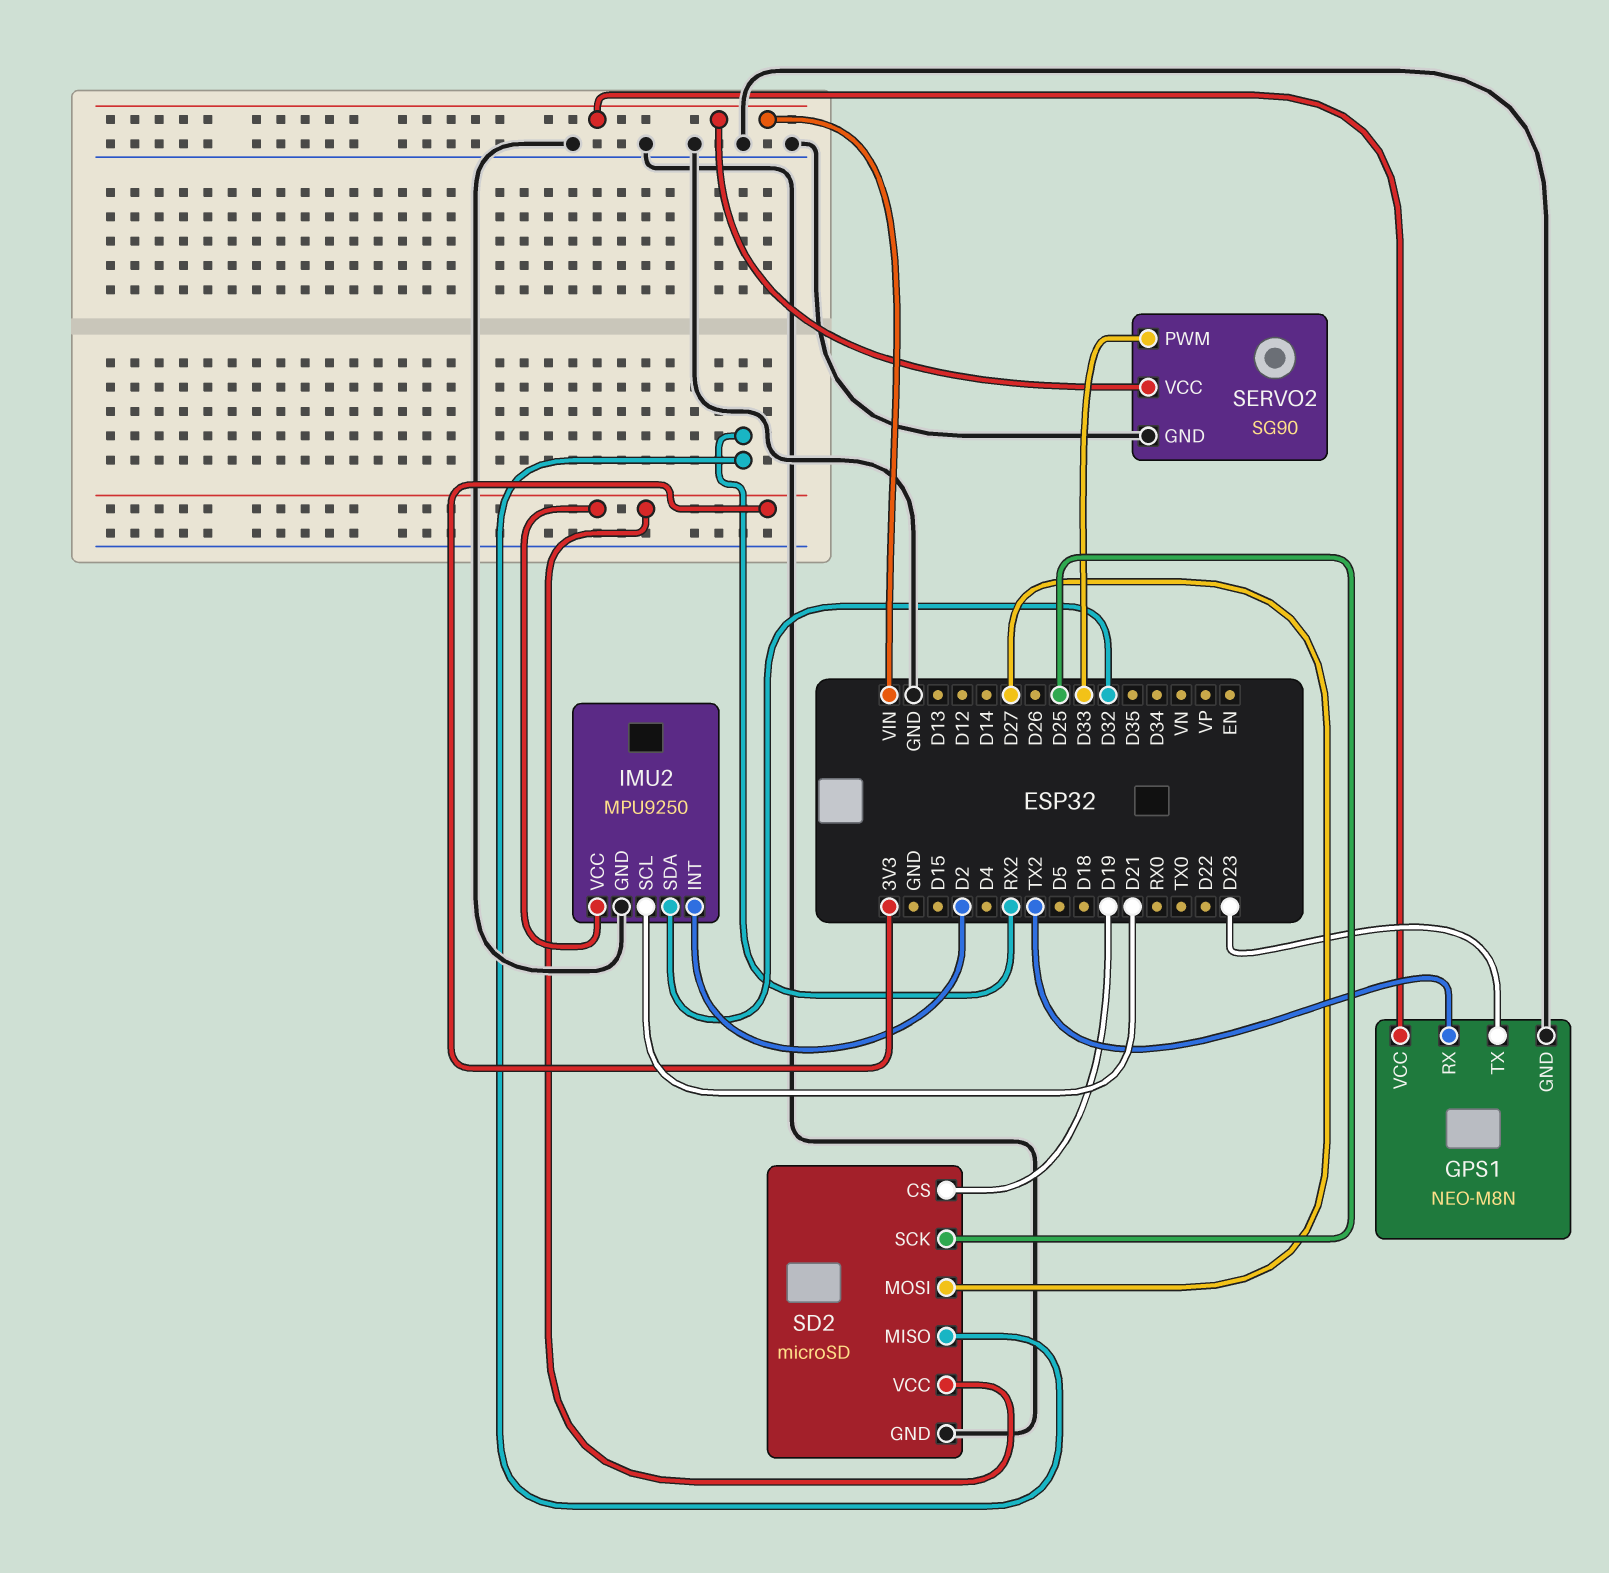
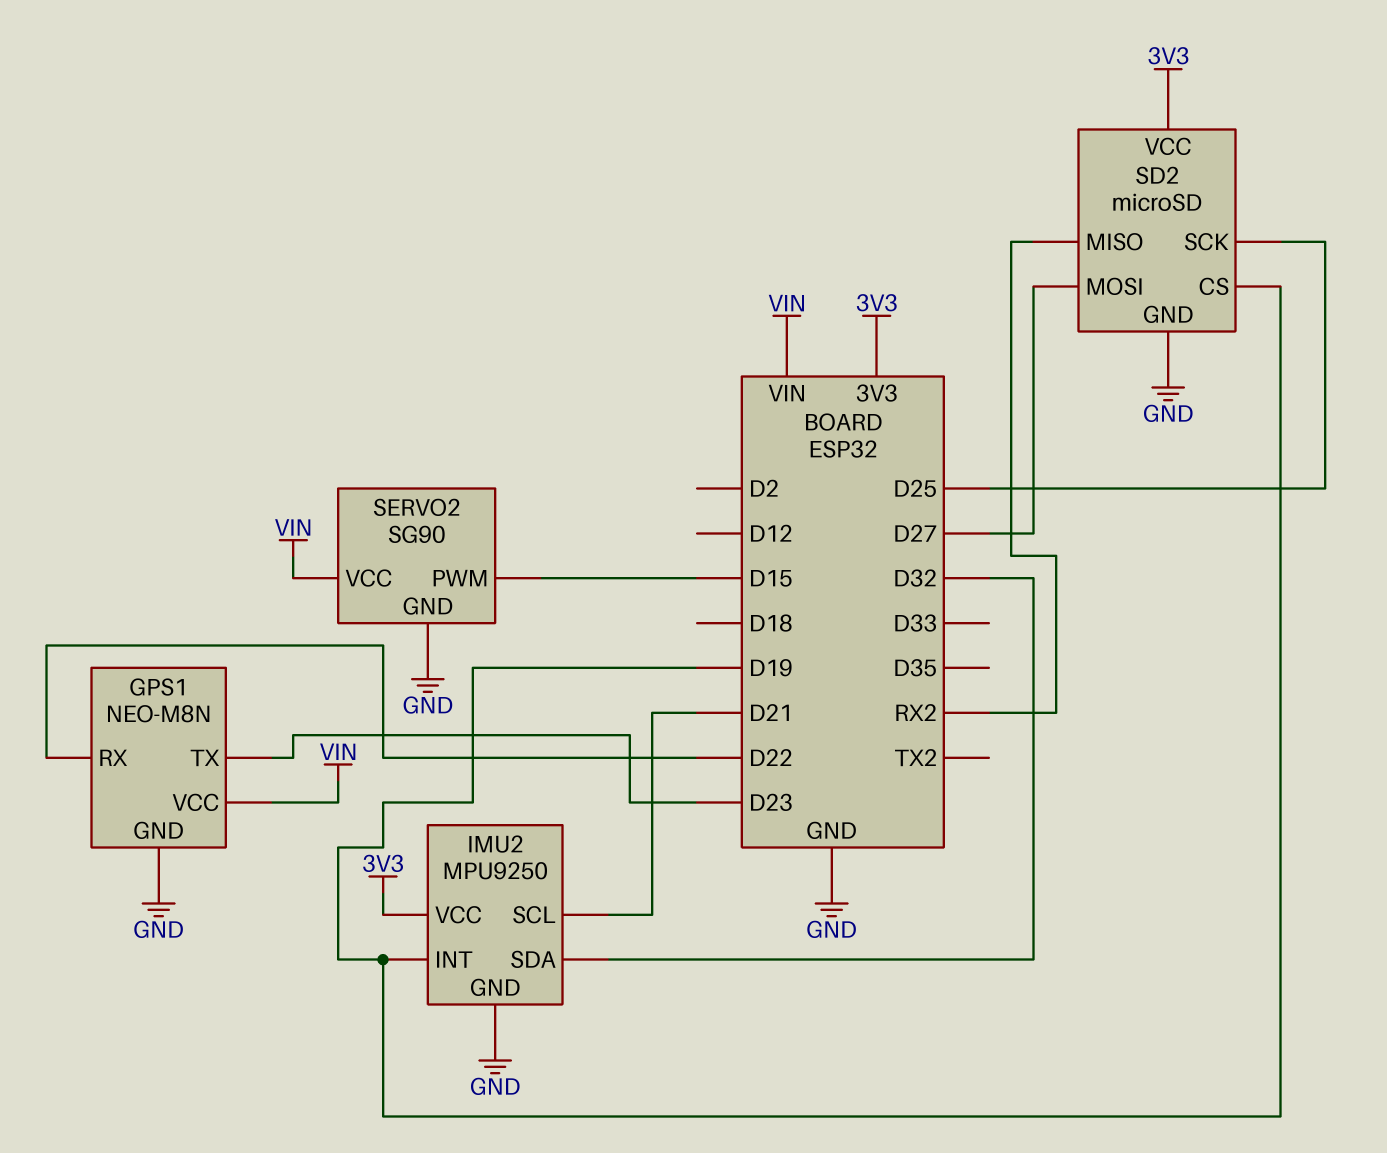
GPS1 pin RX: TX2 -> D22
IMU2 pin INT: D2 -> D19
SERVO2 pin PWM: D33 -> D15

